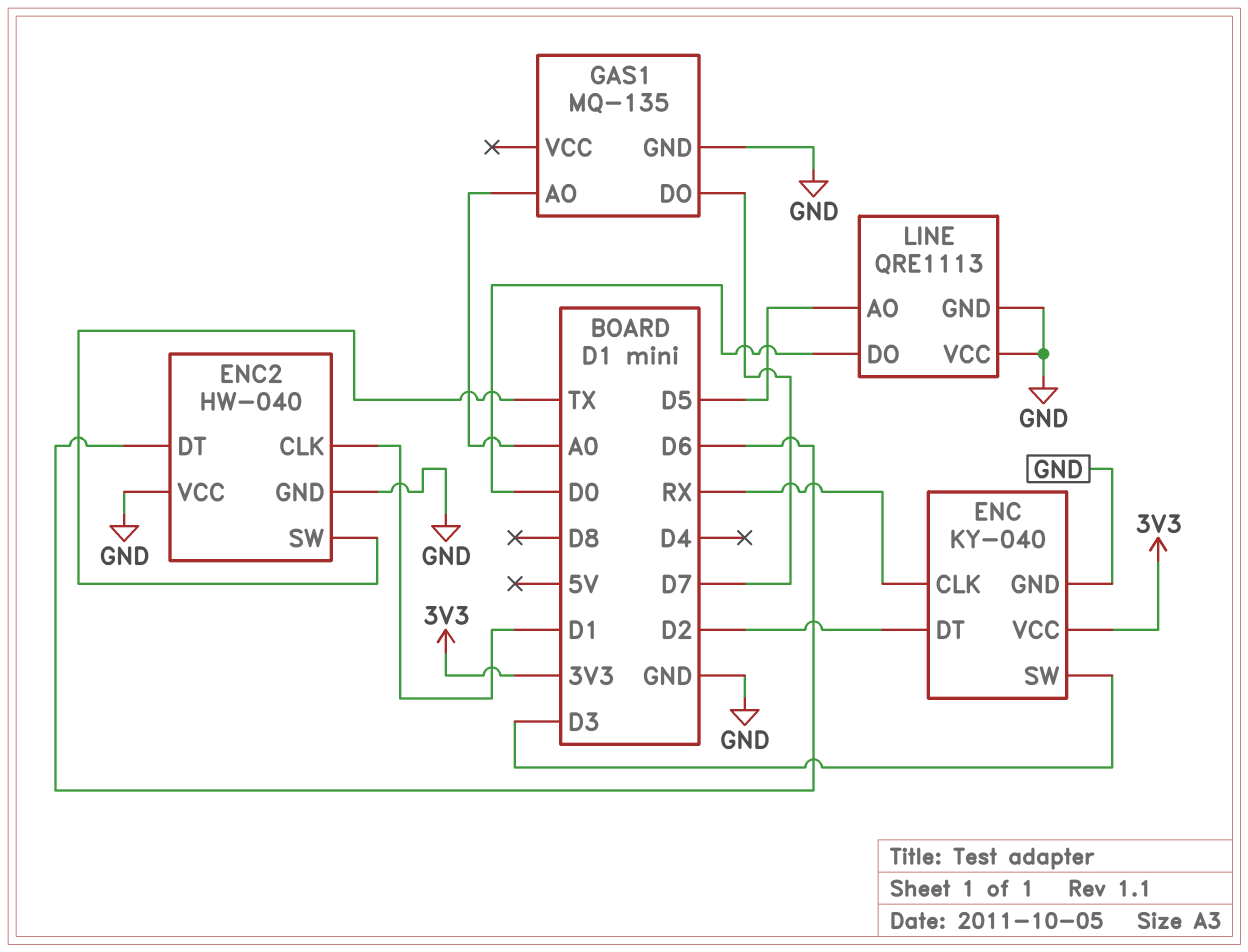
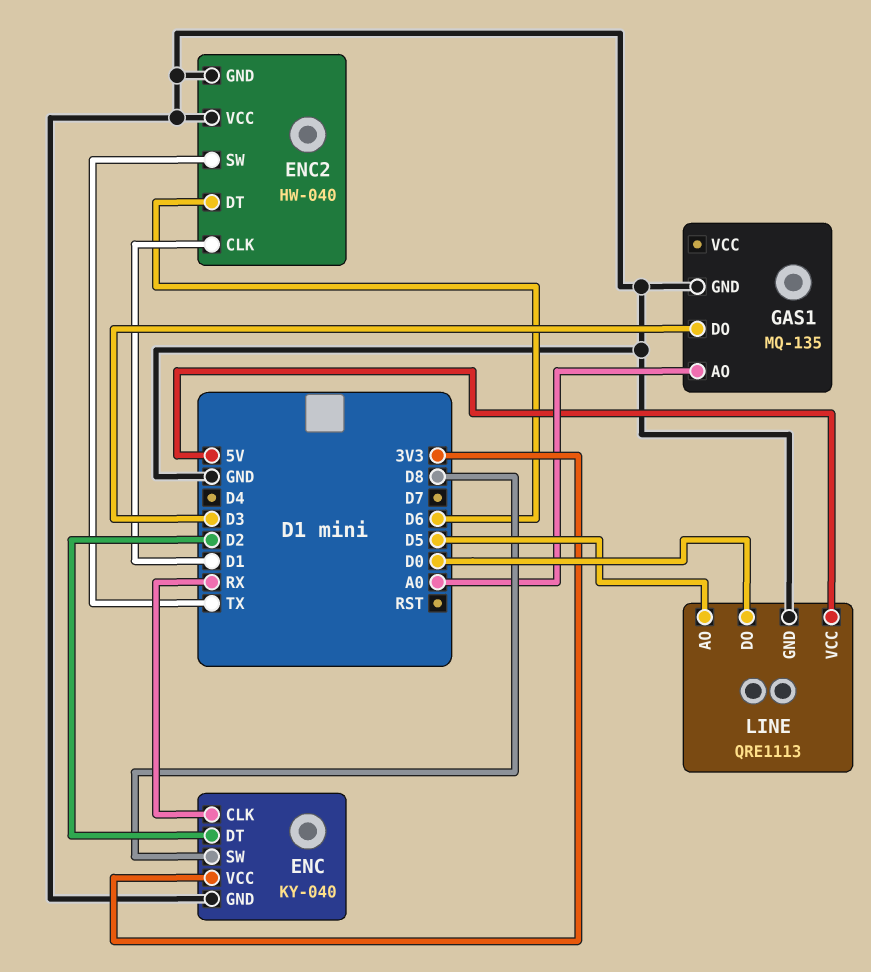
ENC pin SW: D3 -> D8
GAS1 pin DO: D7 -> D3
LINE pin VCC: GND -> 5V

